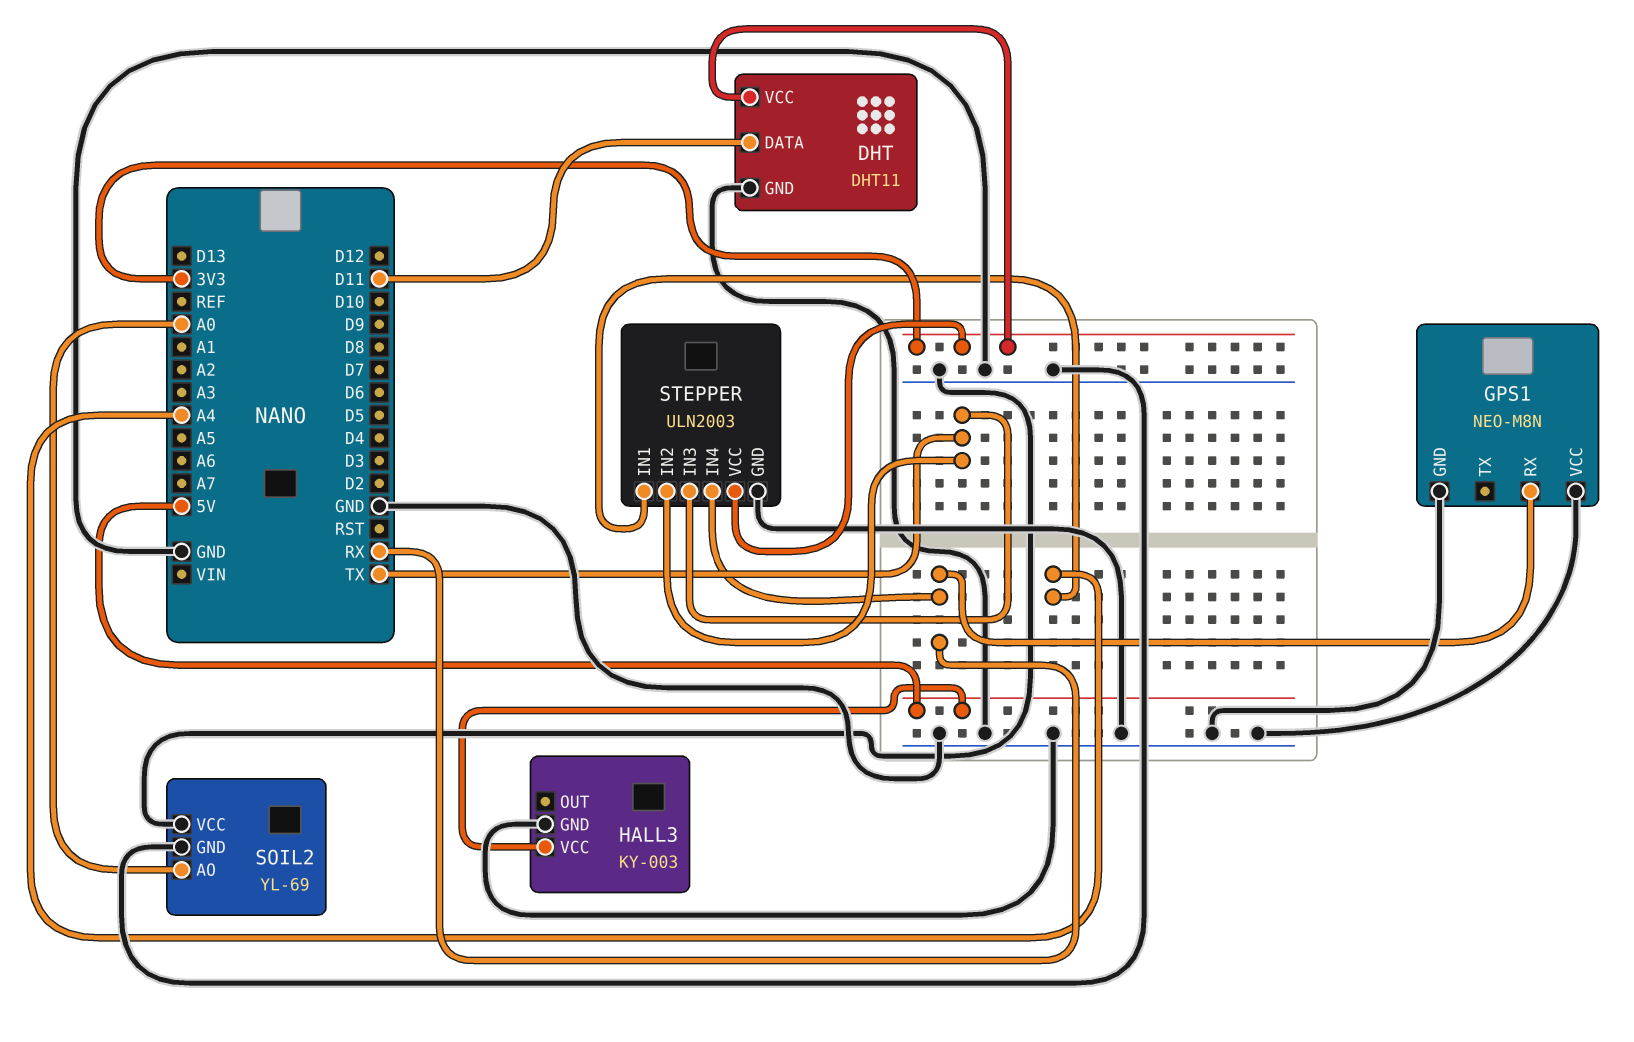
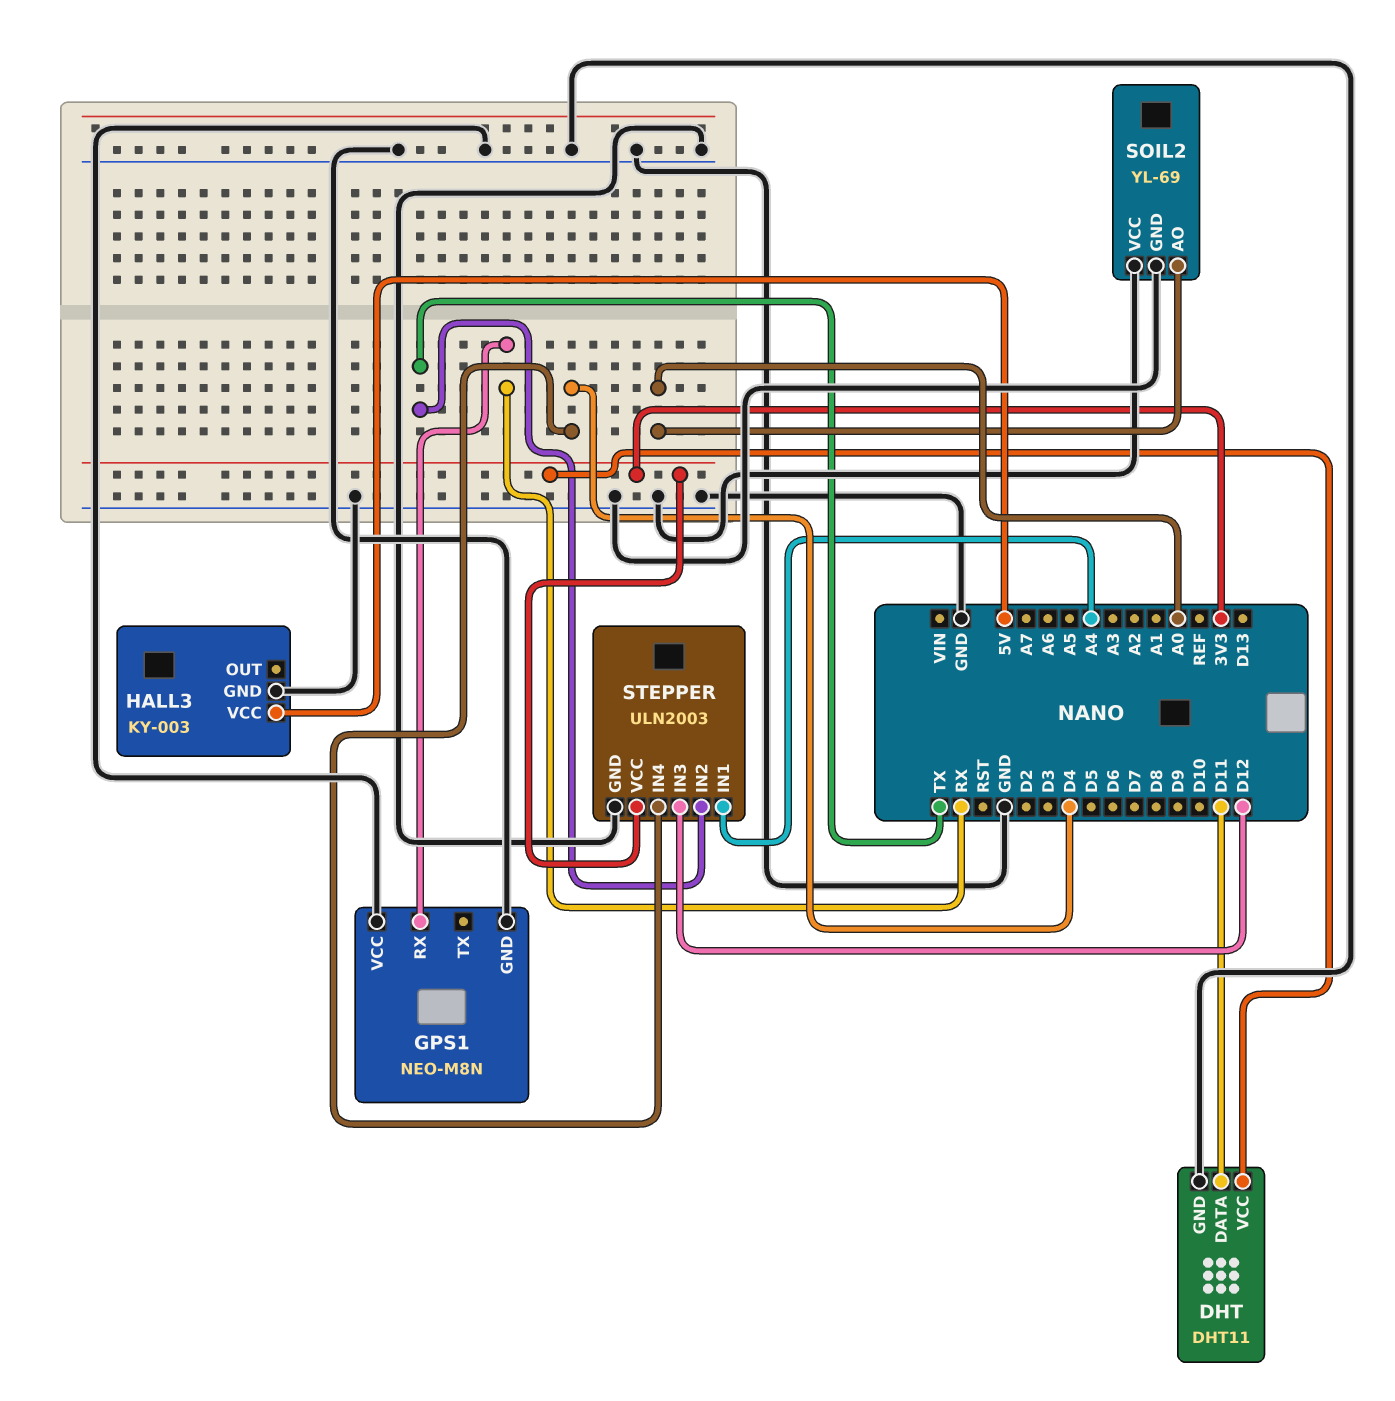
STEPPER pin IN3: TX -> D12
STEPPER pin IN4: RX -> D4

